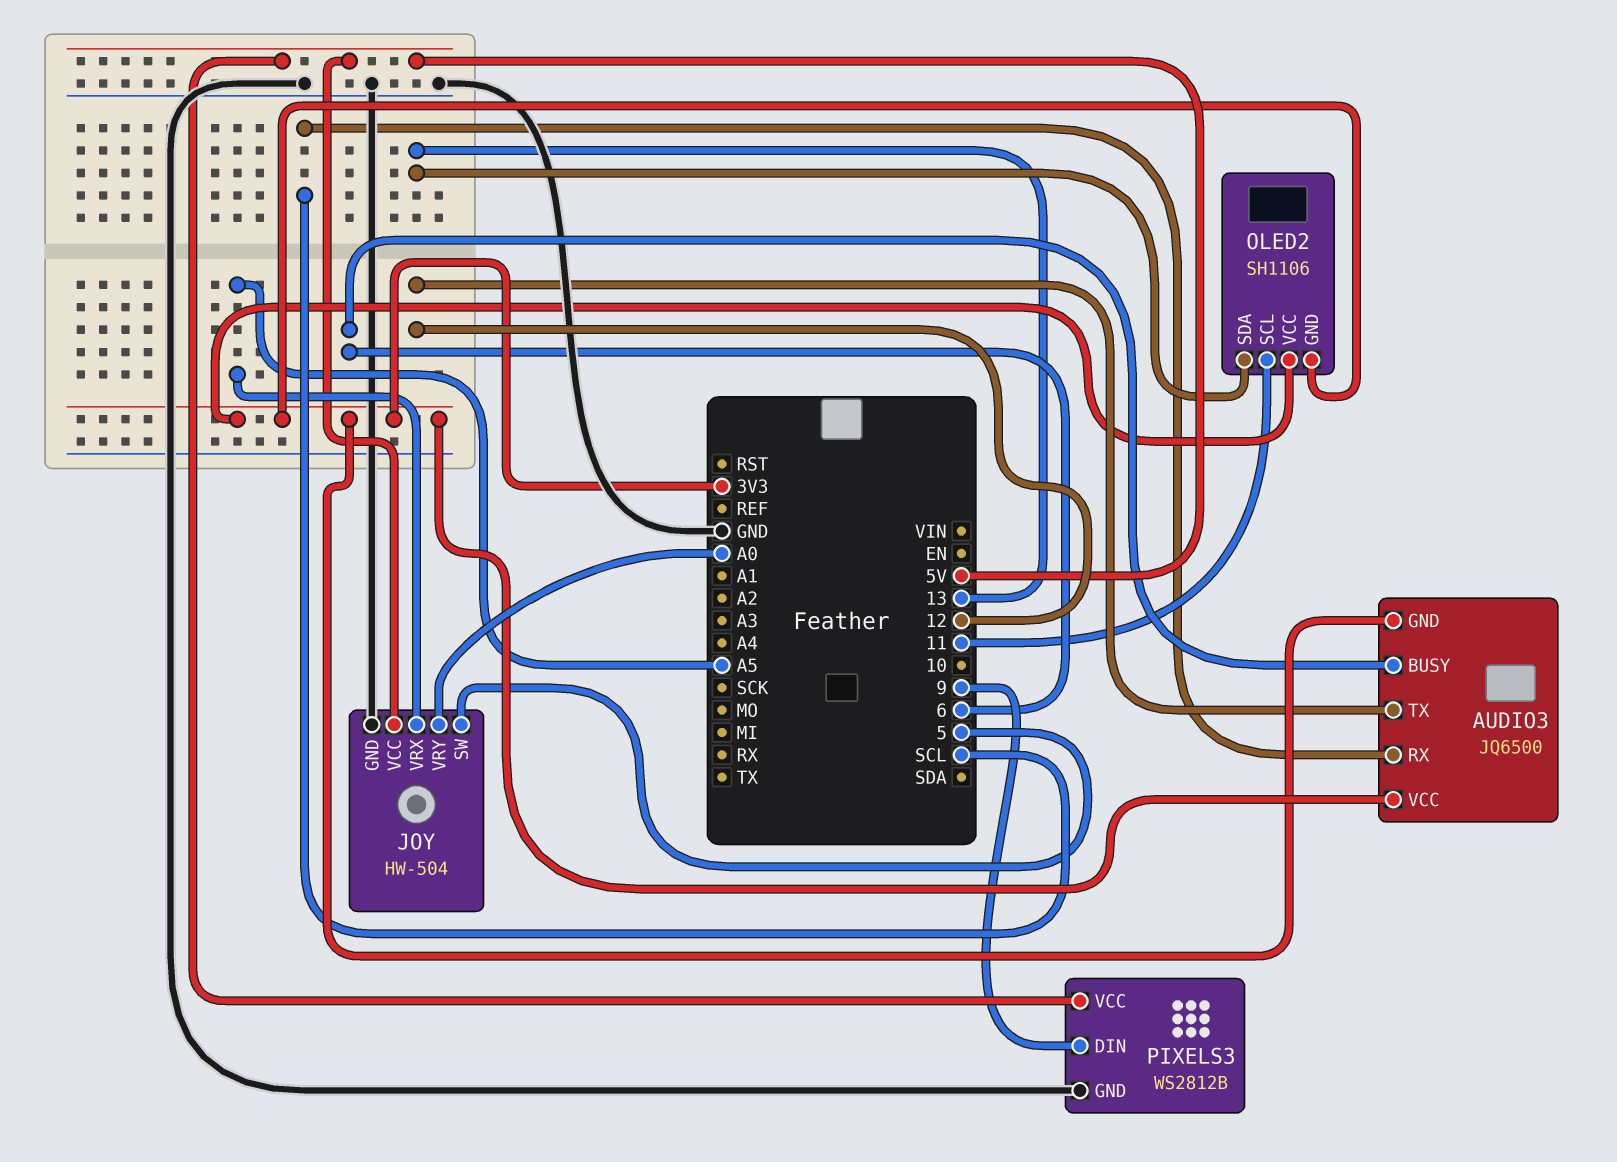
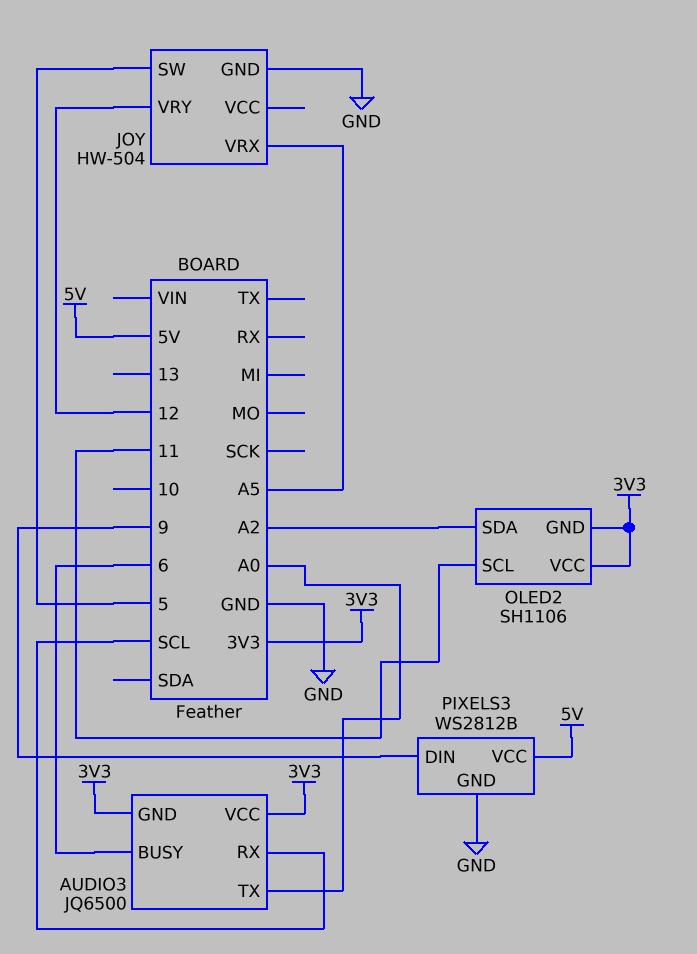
AUDIO3 pin TX: 12 -> A0
JOY pin VCC: 5V -> none
JOY pin VRY: A0 -> 12
OLED2 pin SDA: 13 -> A2

